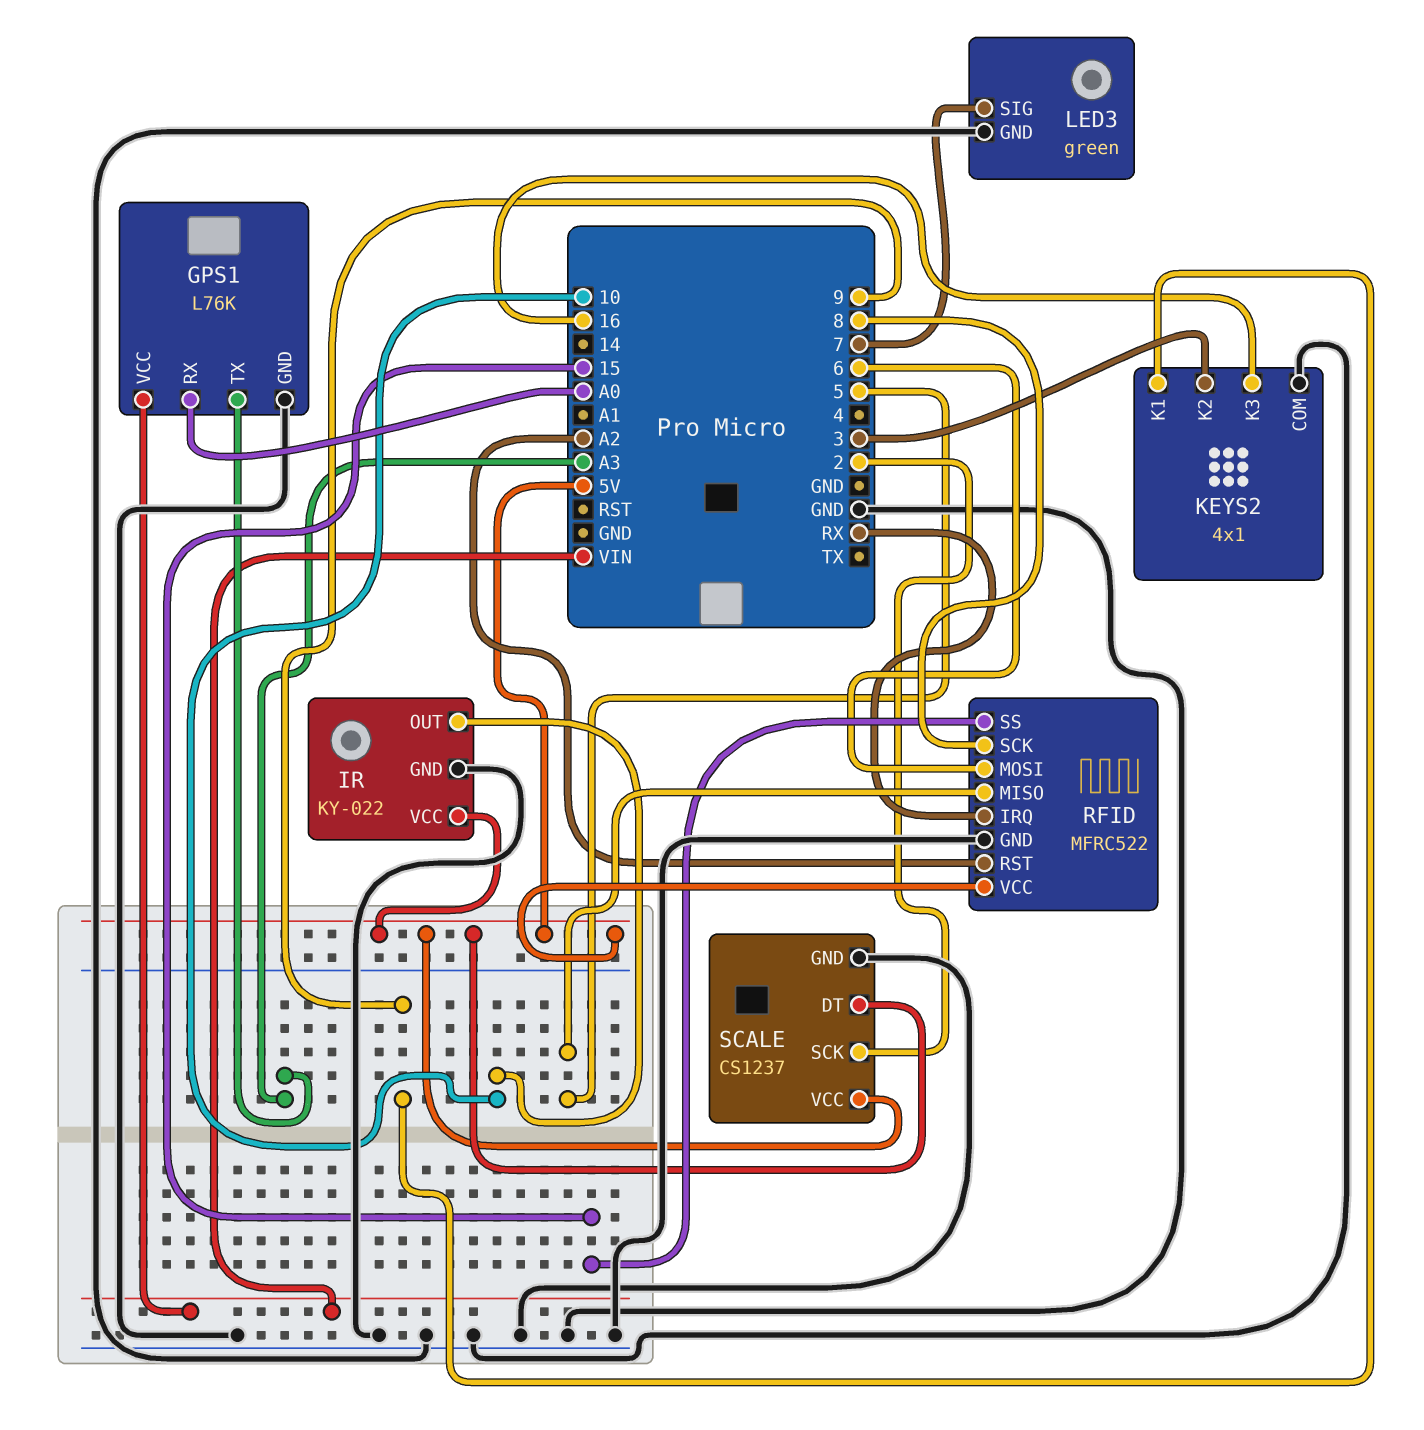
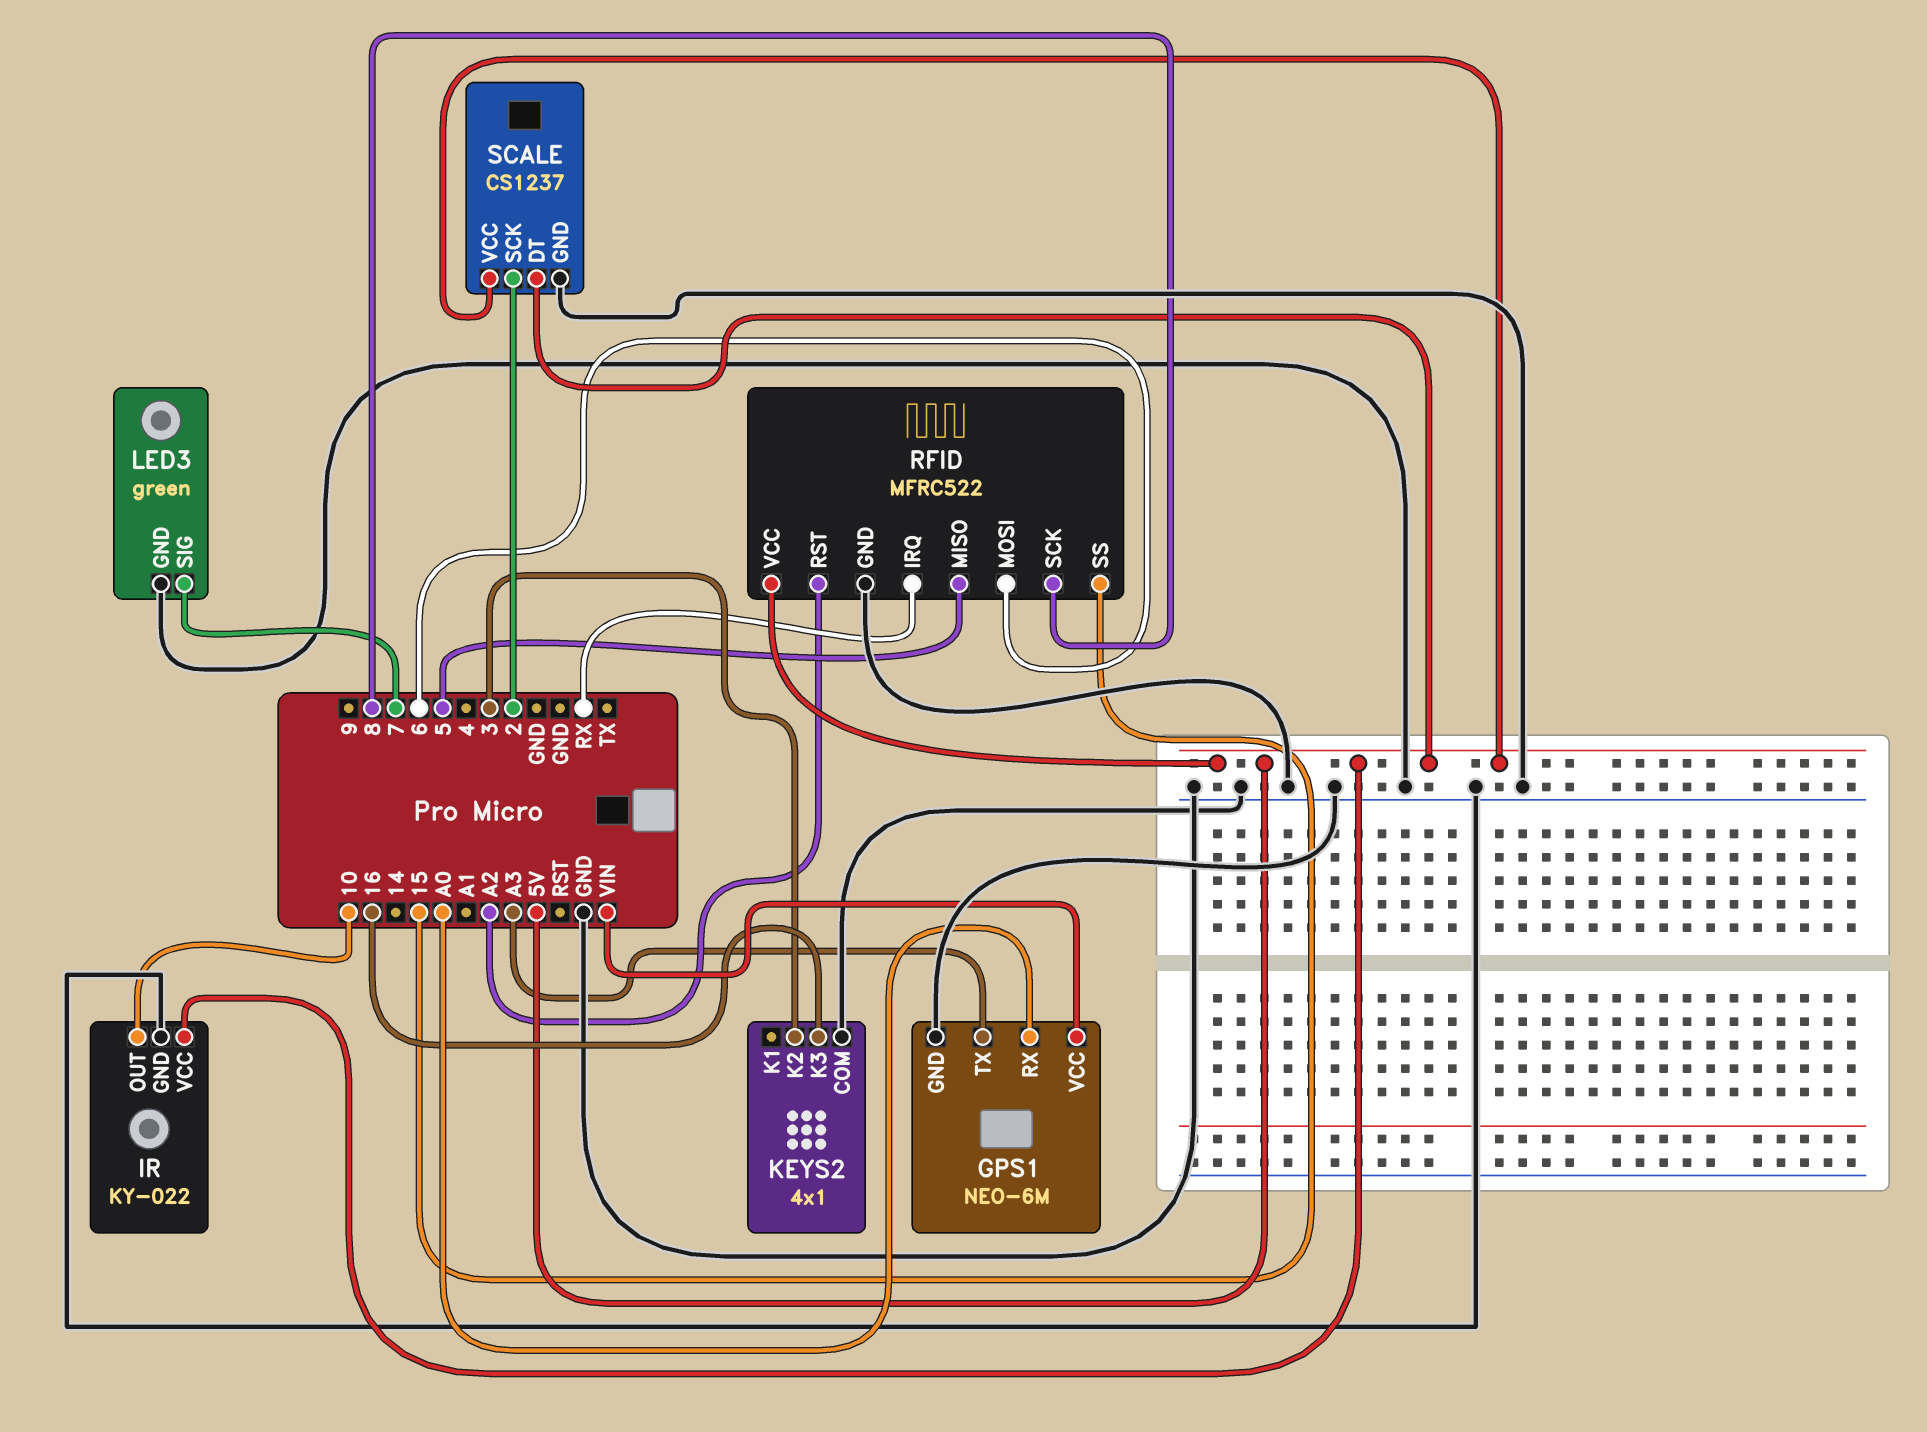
GPS1: L76K -> NEO-6M
KEYS2 pin K1: 9 -> none

